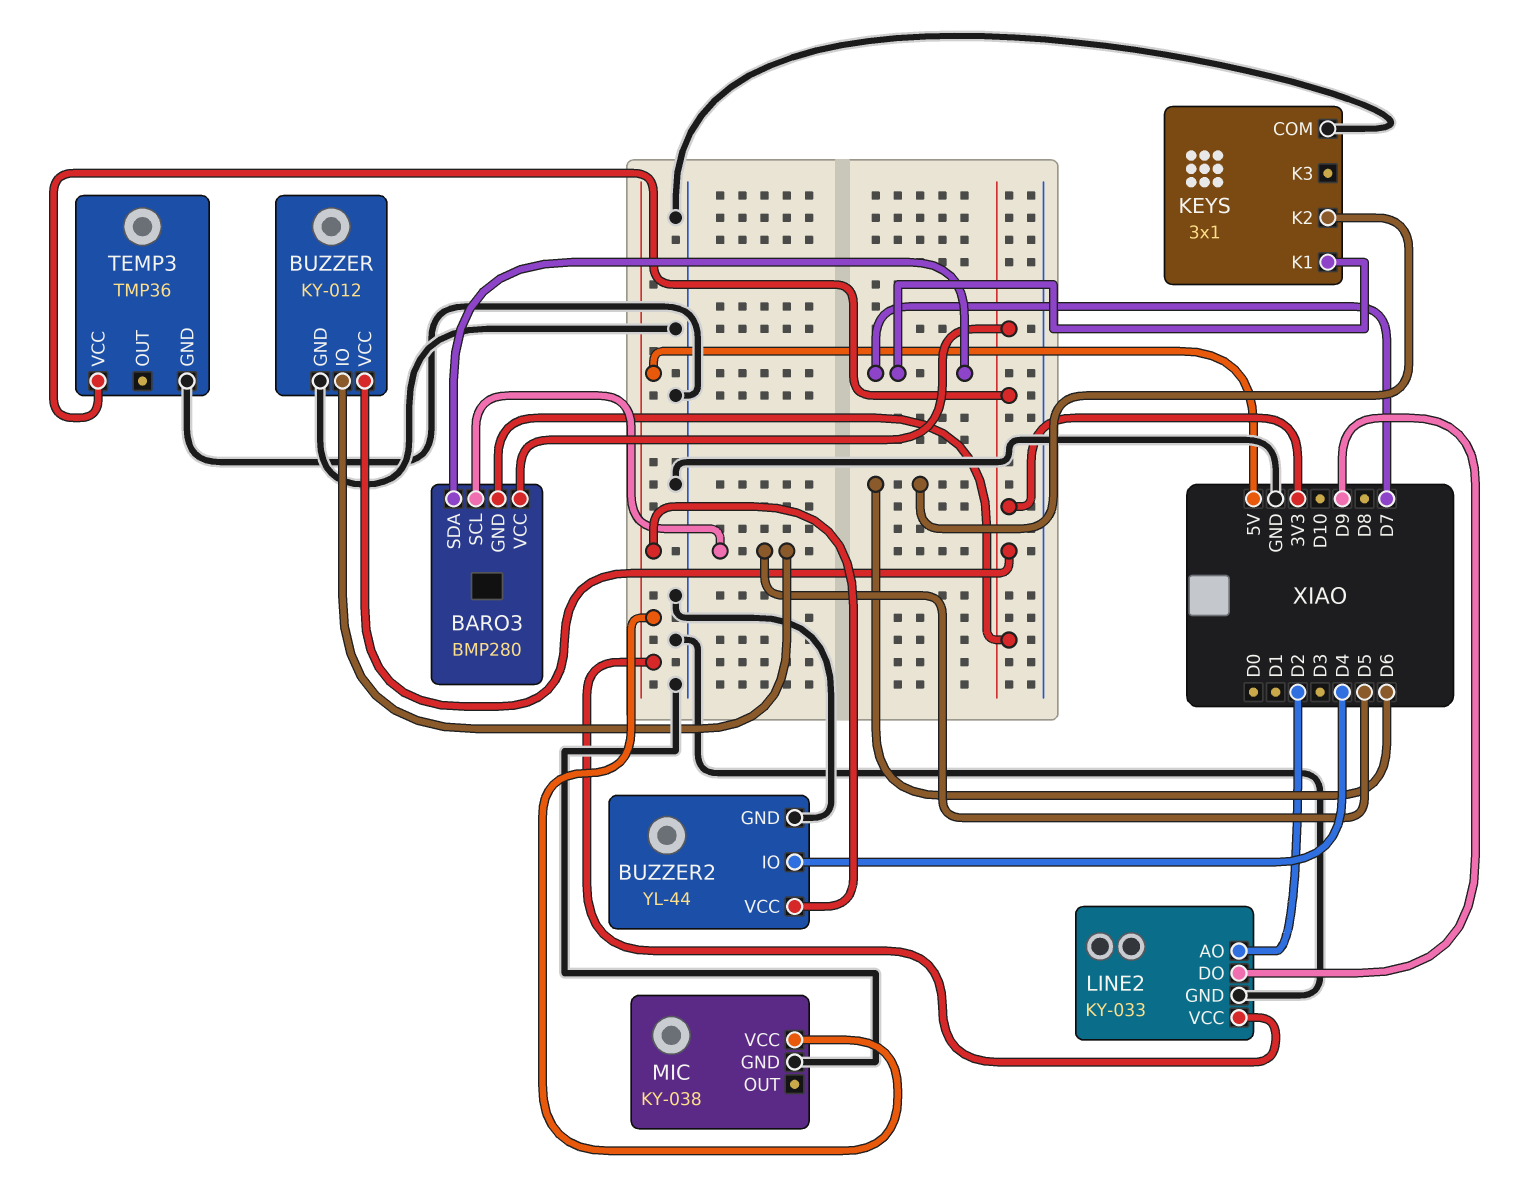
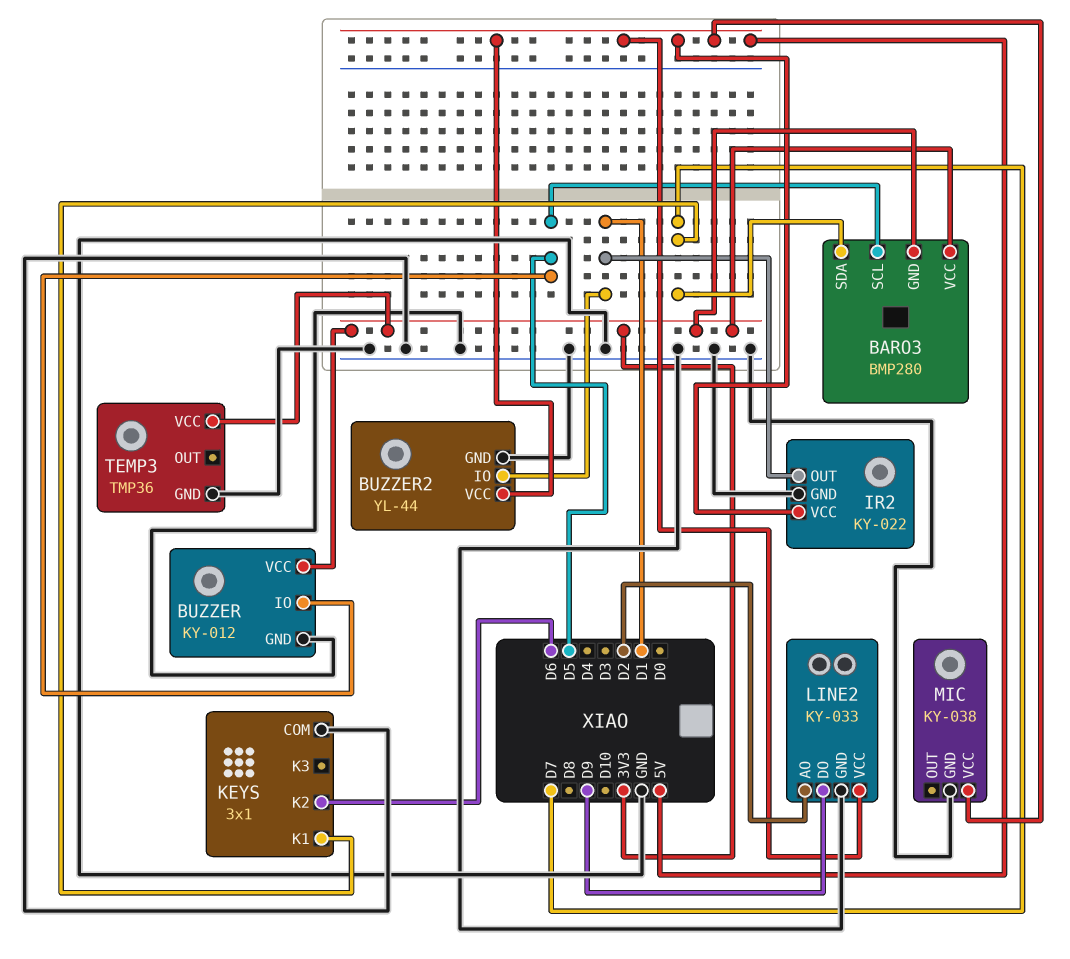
BUZZER2 pin IO: D4 -> D1
IR2: none -> KY-022
IR2 pin GND: none -> GND
IR2 pin OUT: none -> D1
IR2 pin VCC: none -> 5V

